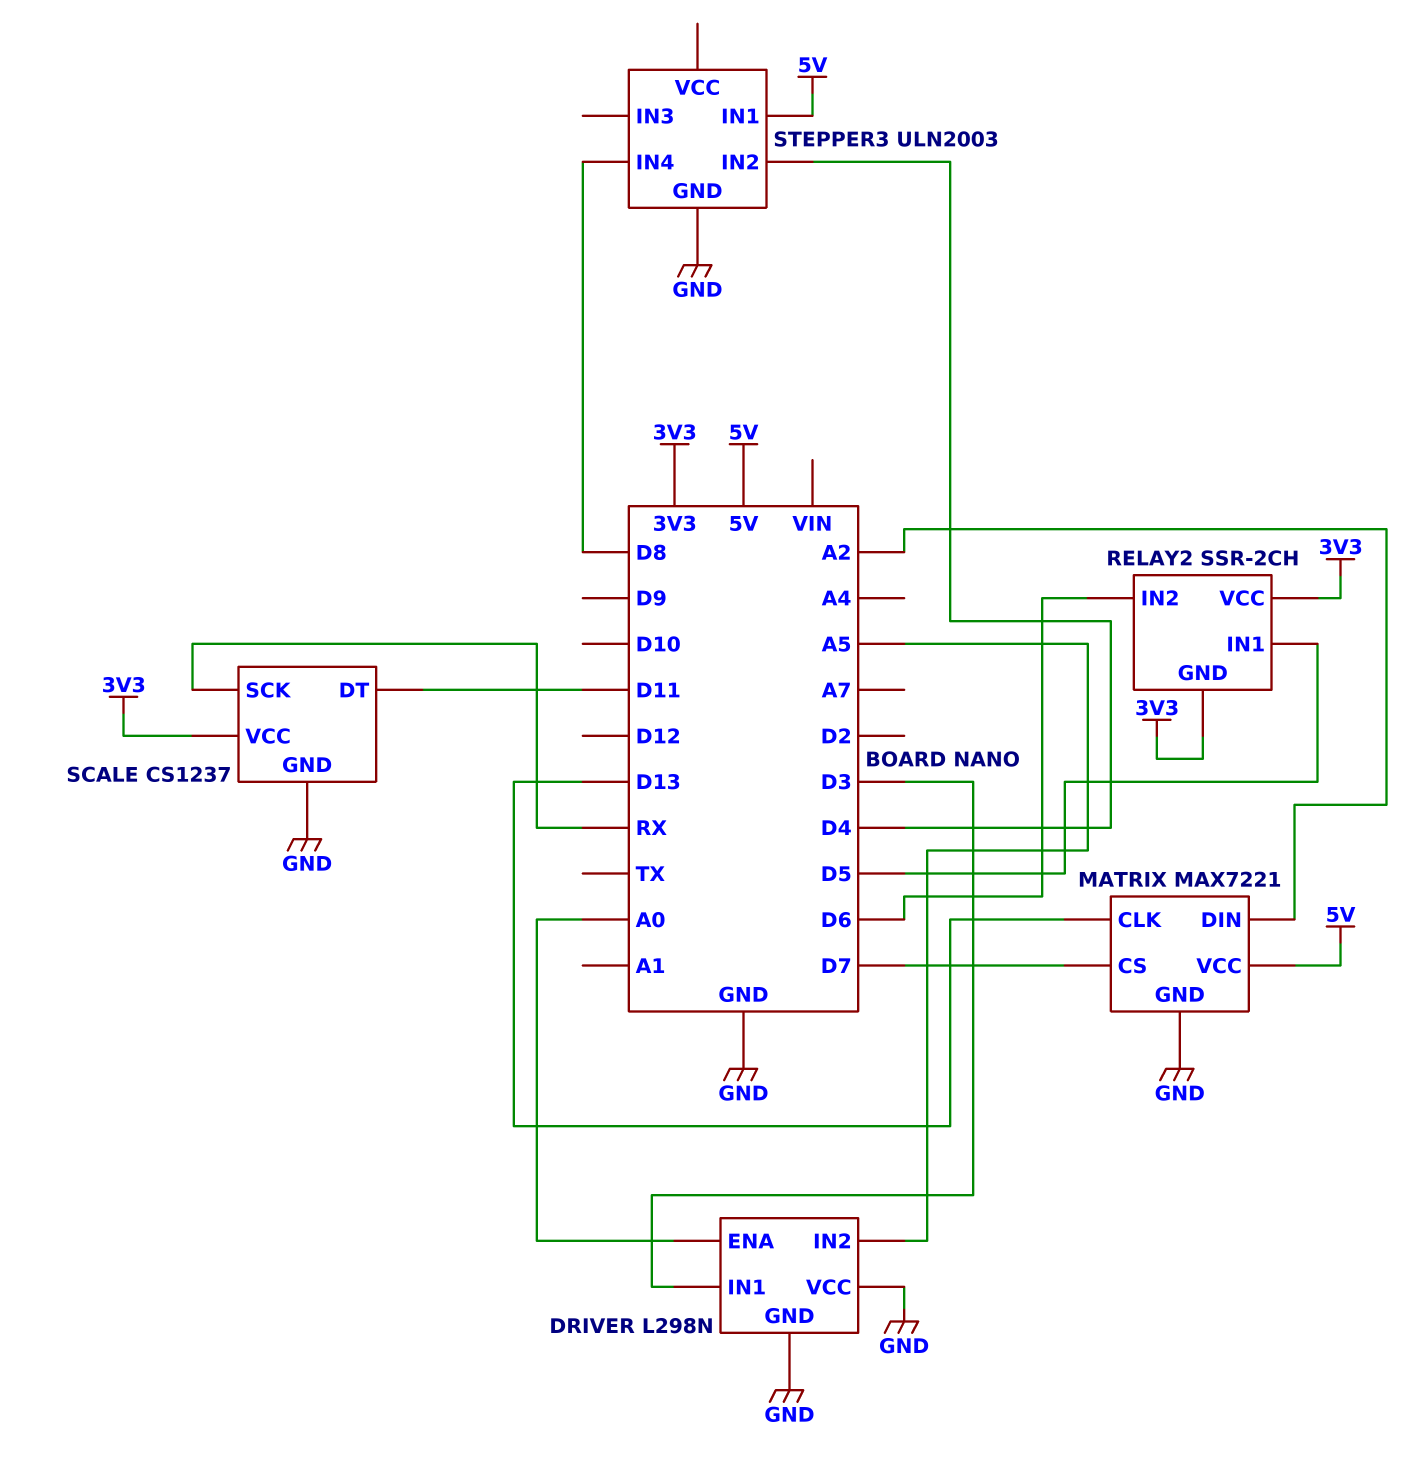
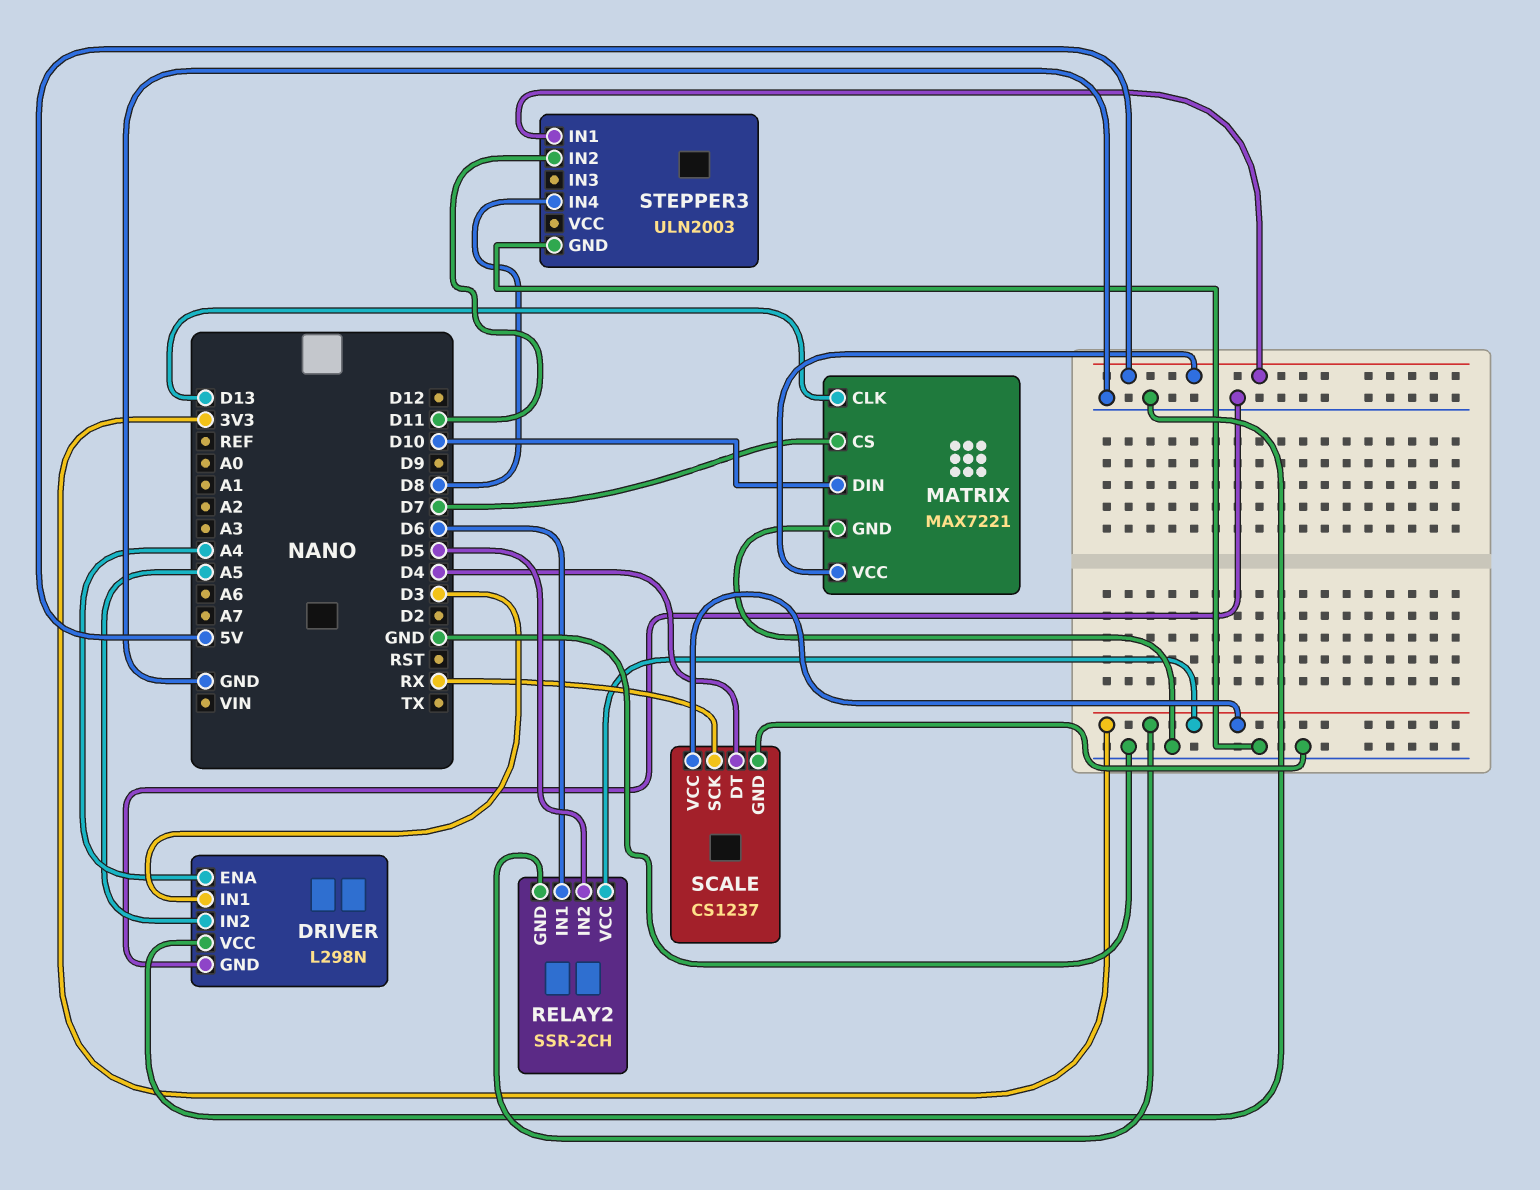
DRIVER pin ENA: A0 -> A4
MATRIX pin DIN: A2 -> D10
RELAY2 pin IN1: D5 -> D6
RELAY2 pin IN2: D6 -> D5
SCALE pin DT: D11 -> D4
STEPPER3 pin IN2: D4 -> D11

